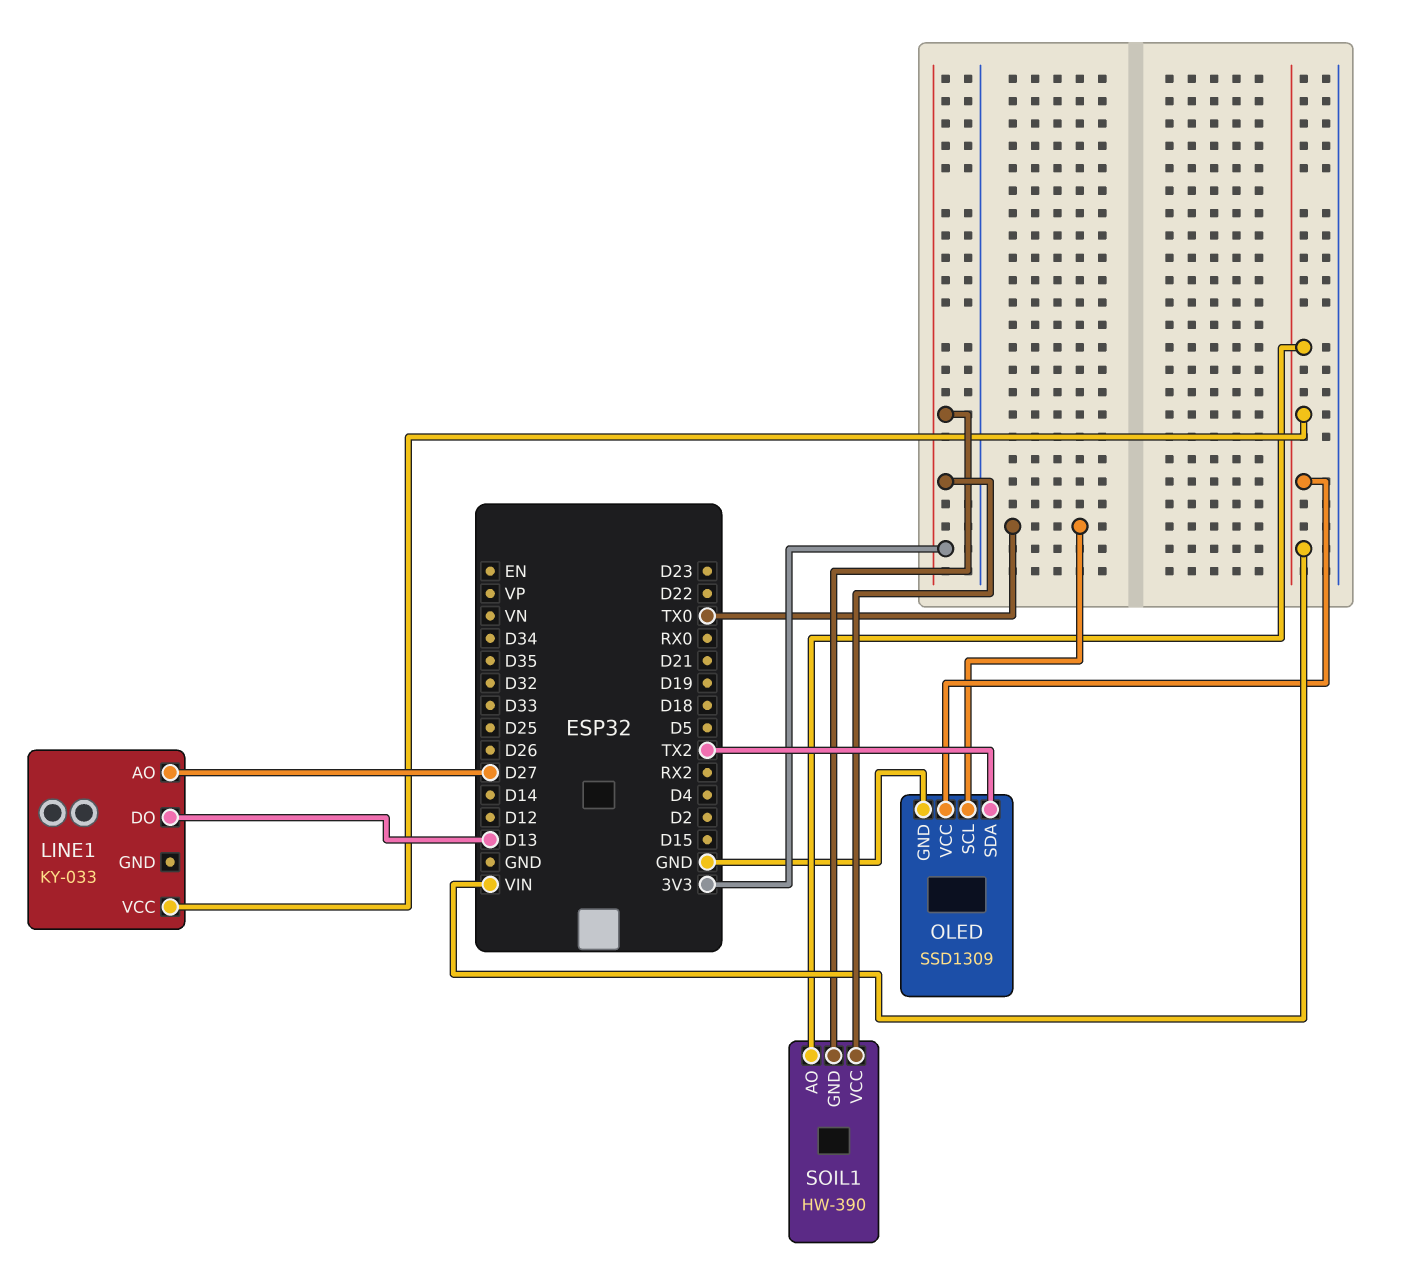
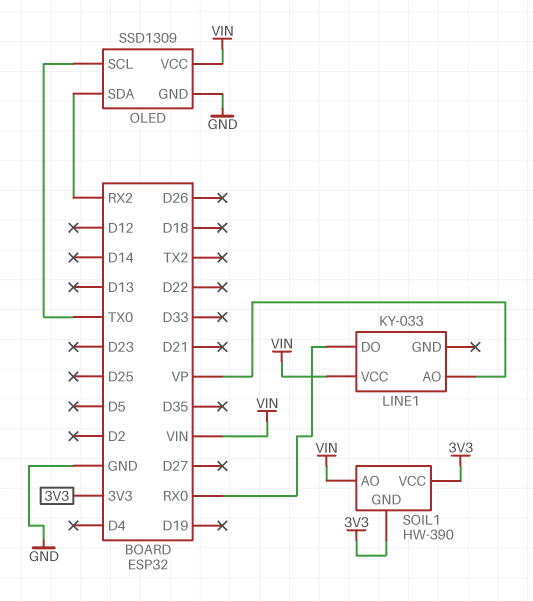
LINE1 pin AO: D27 -> VP
LINE1 pin DO: D13 -> RX0
OLED pin SDA: TX2 -> RX2

